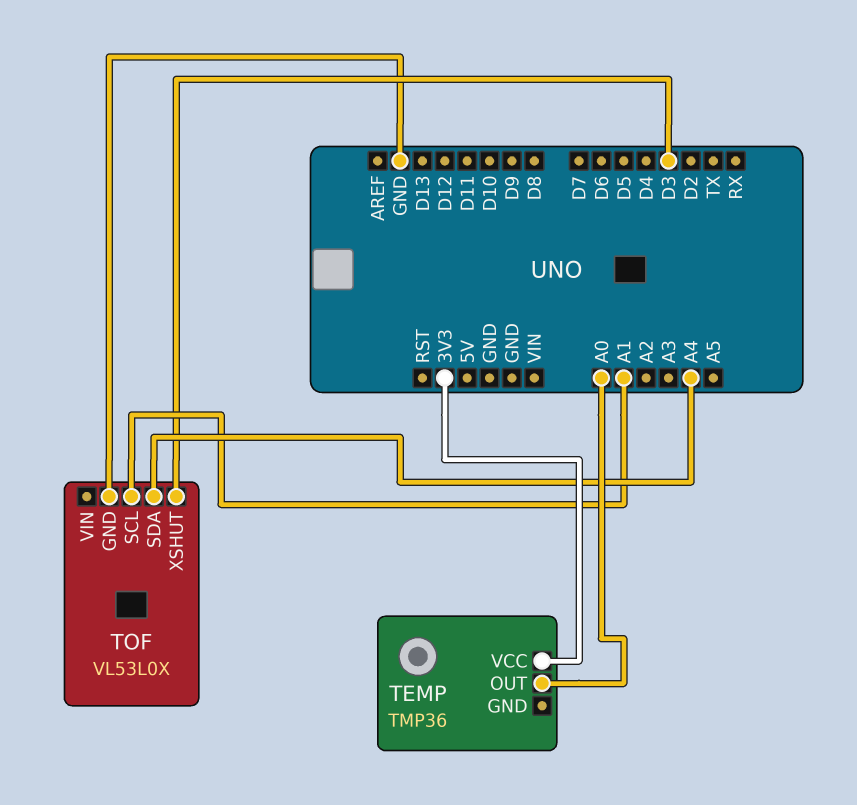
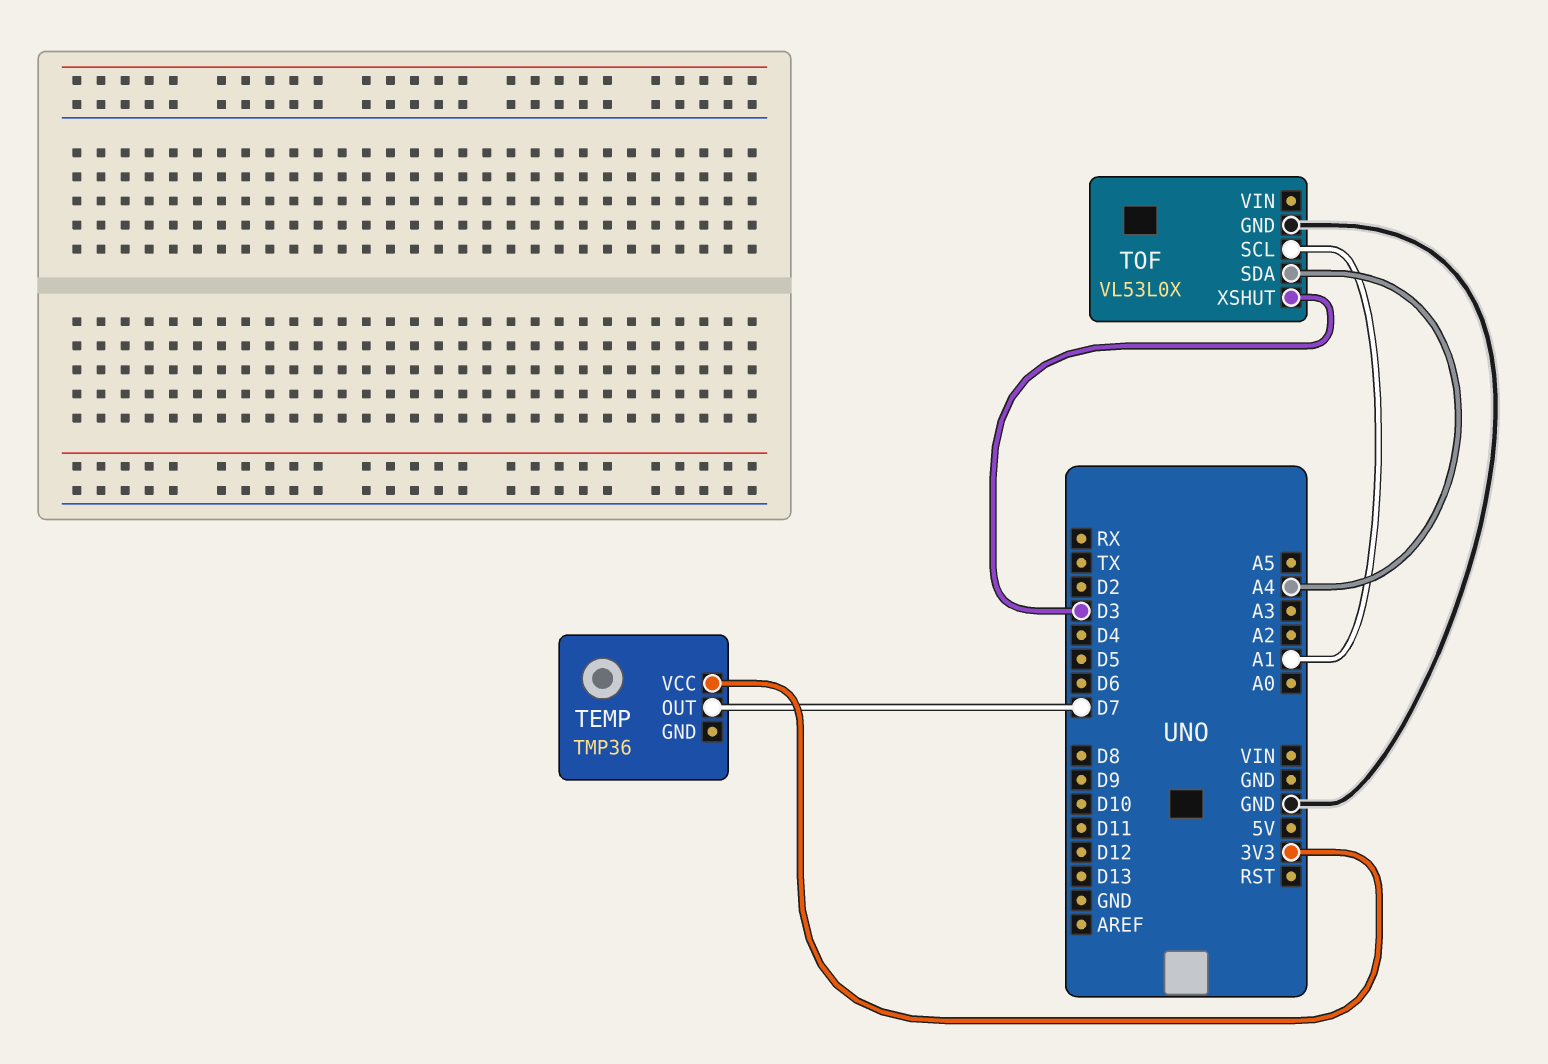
TEMP pin OUT: A0 -> D7

